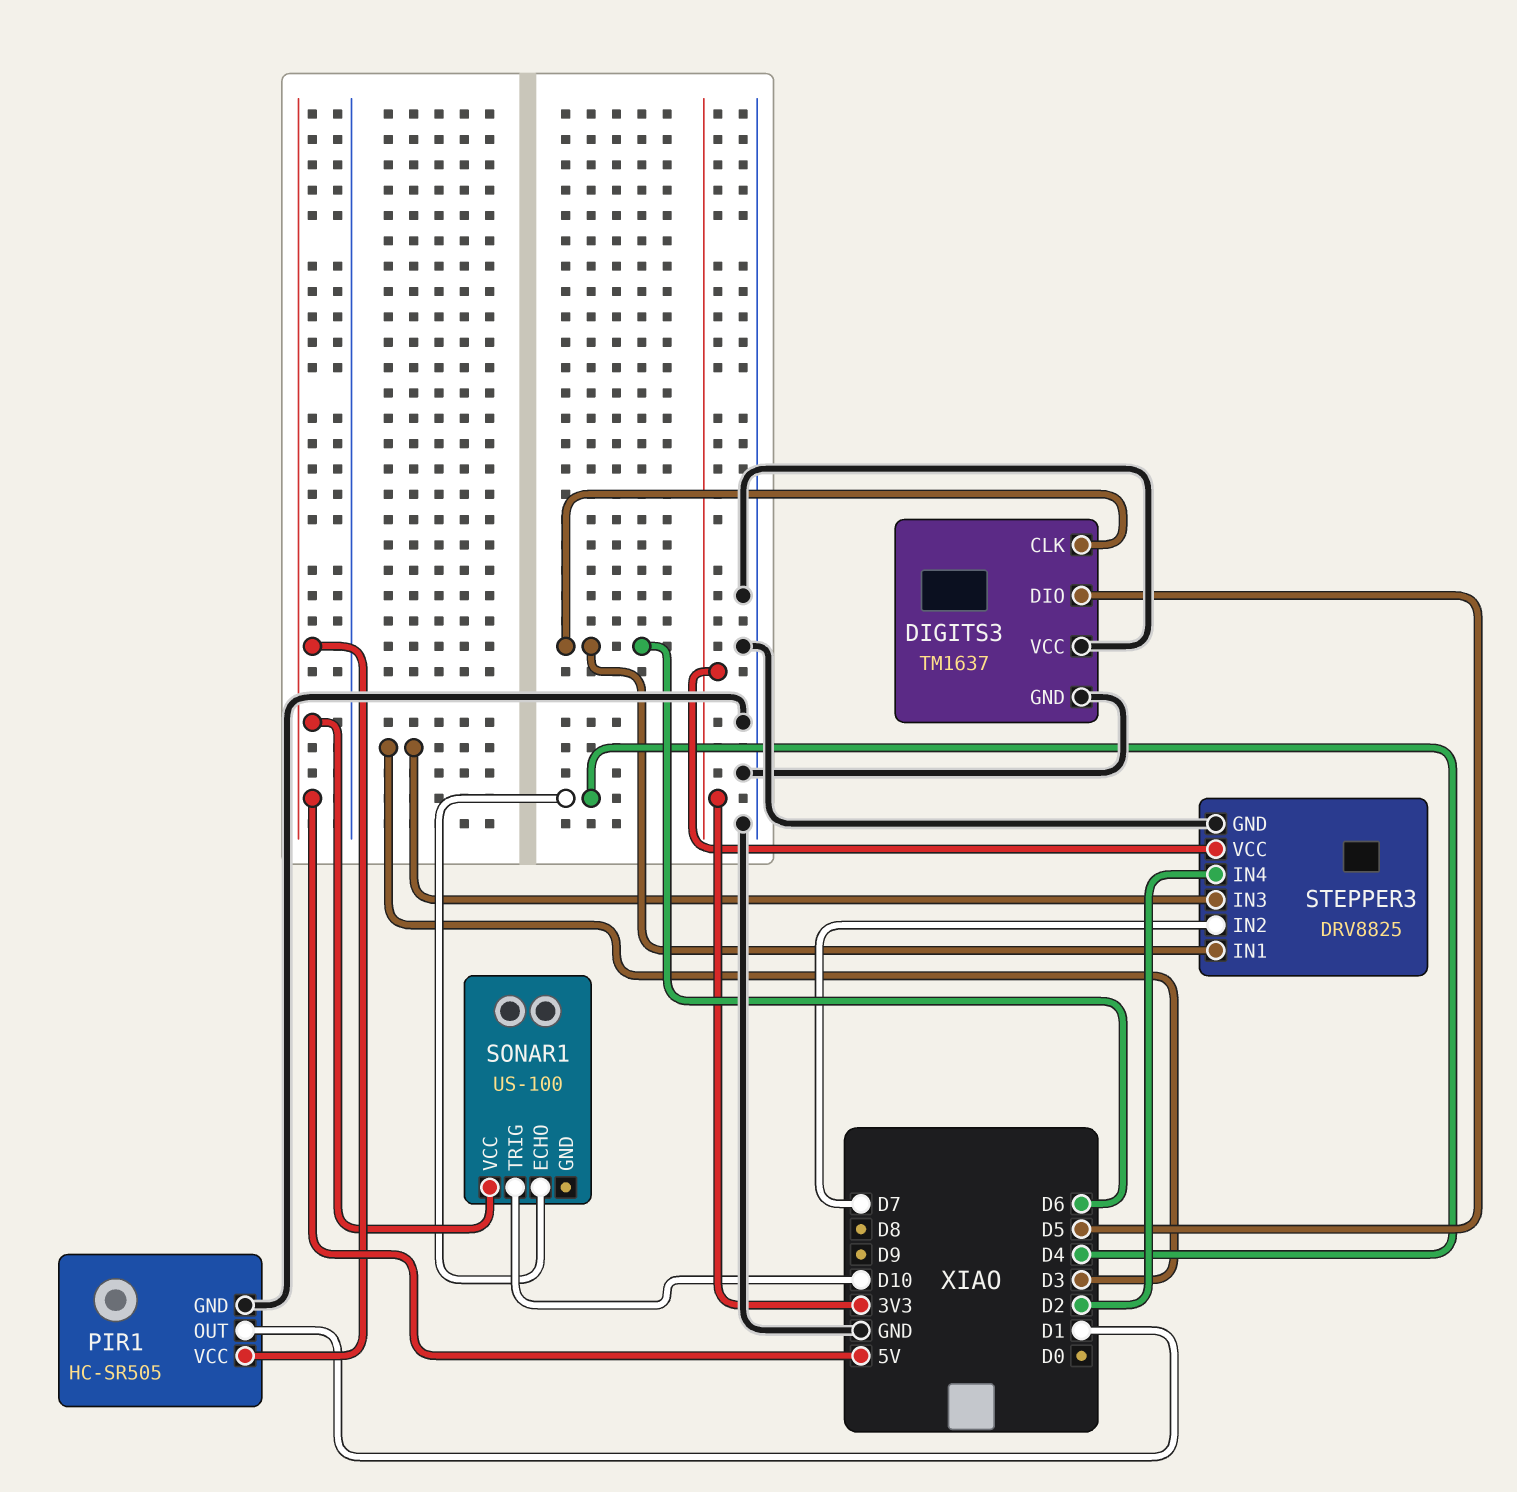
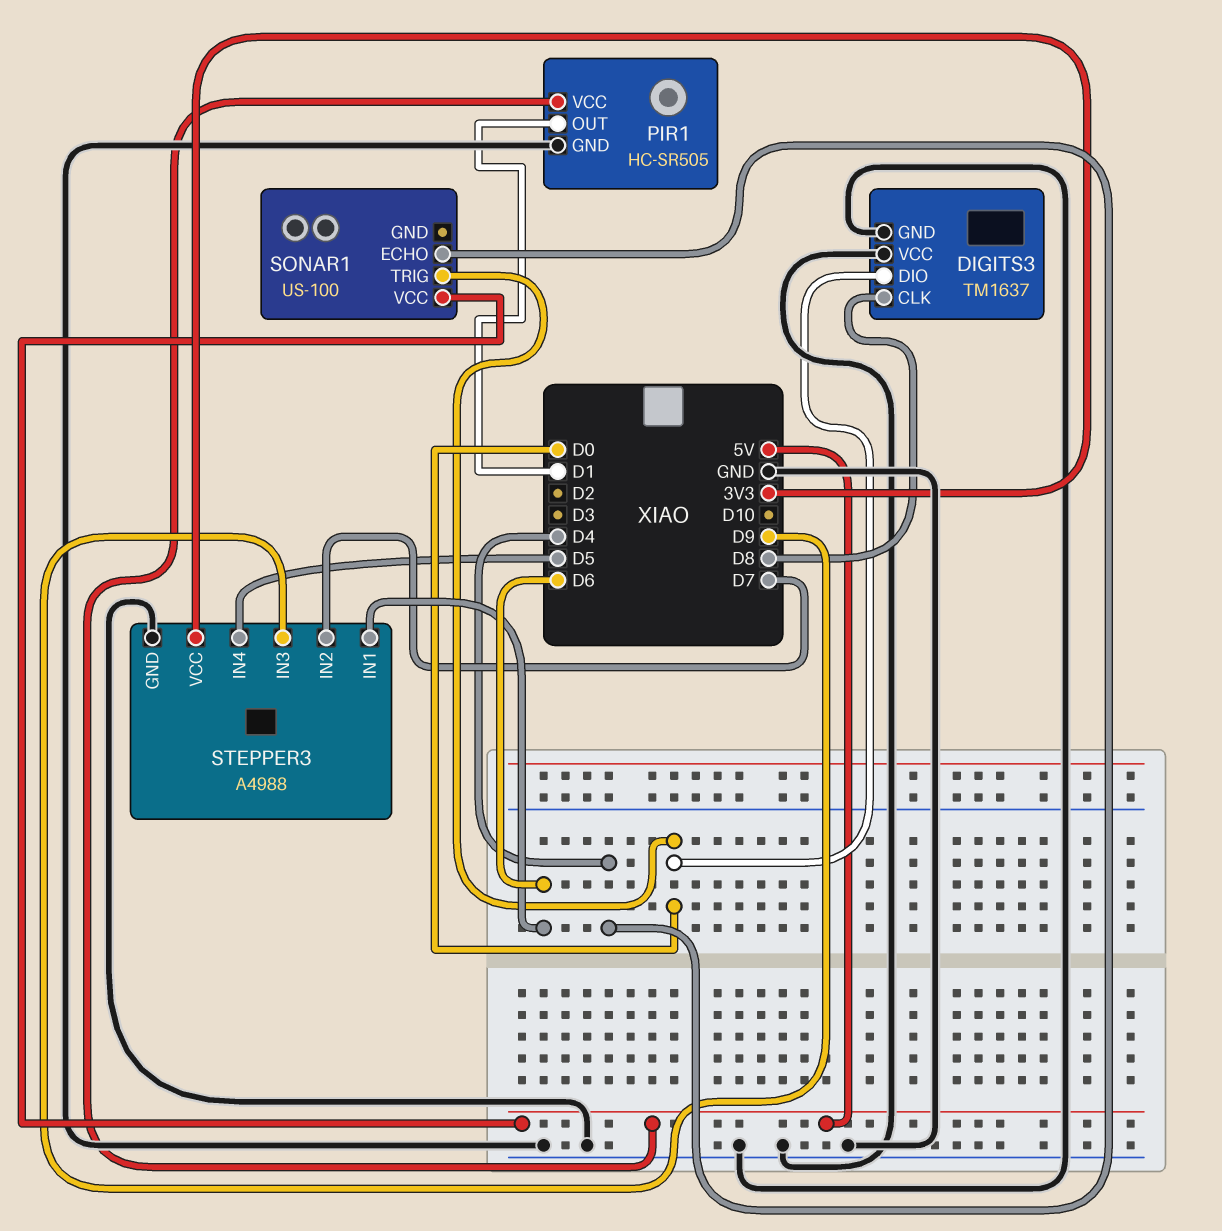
DIGITS3 pin CLK: D6 -> D8
DIGITS3 pin DIO: D5 -> D0
SONAR1 pin TRIG: D10 -> D0
STEPPER3: DRV8825 -> A4988
STEPPER3 pin IN3: D3 -> D9
STEPPER3 pin IN4: D2 -> D5

